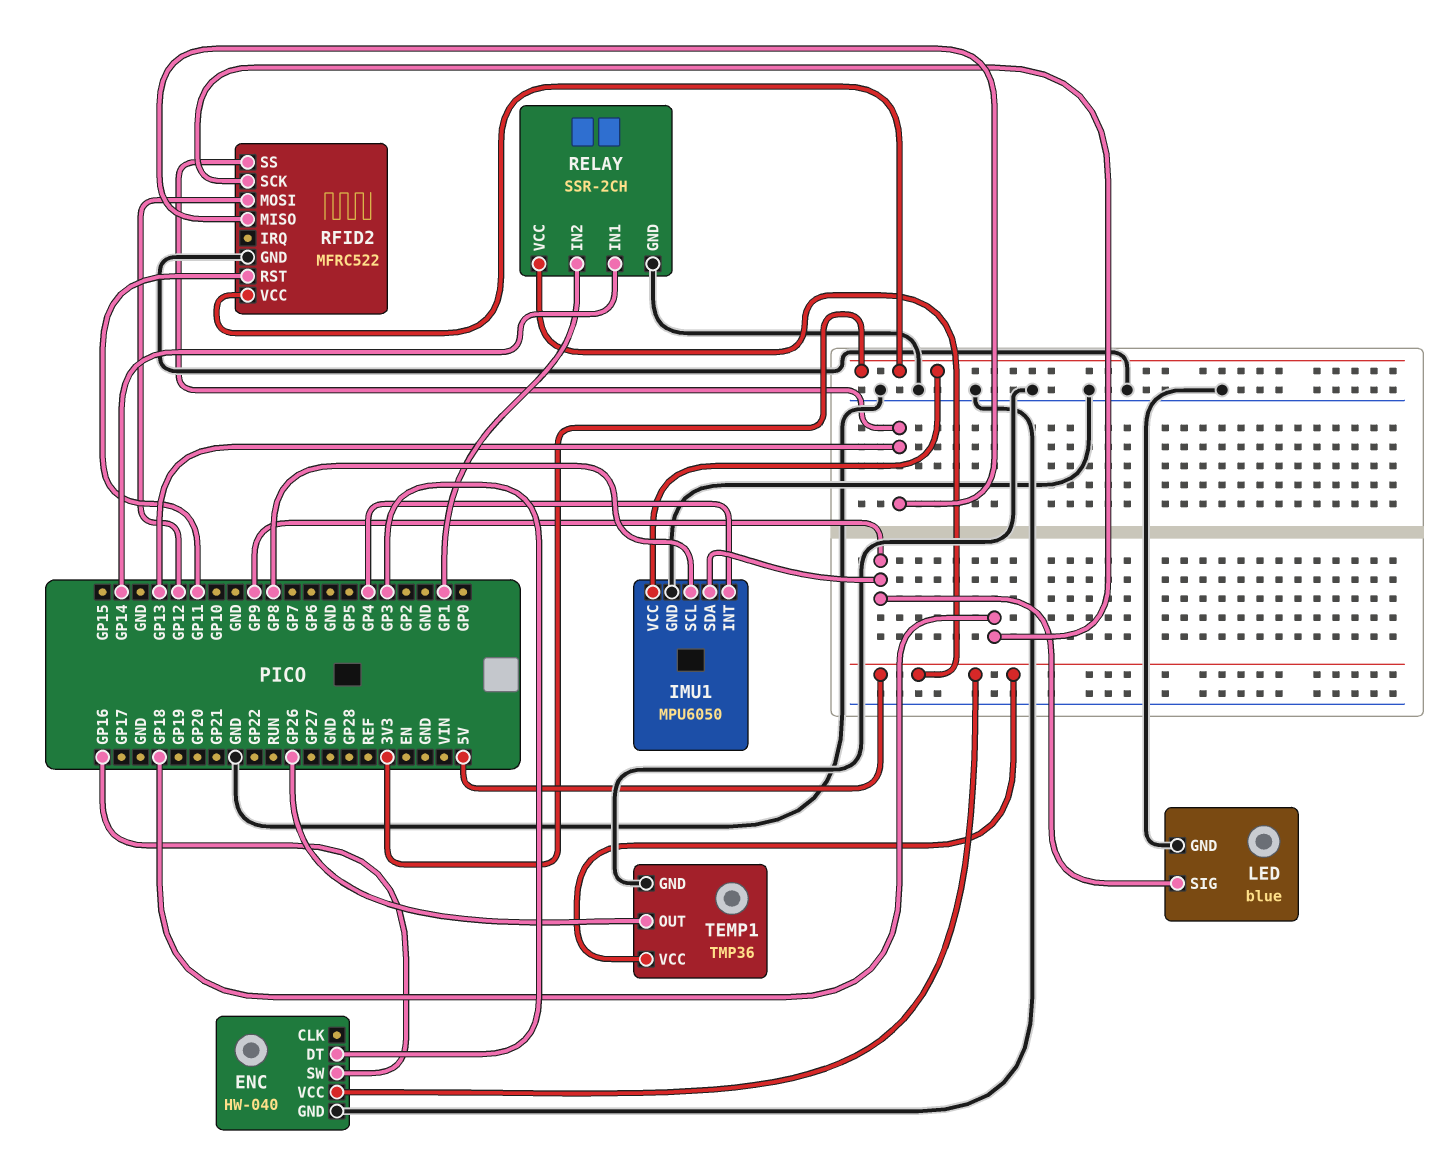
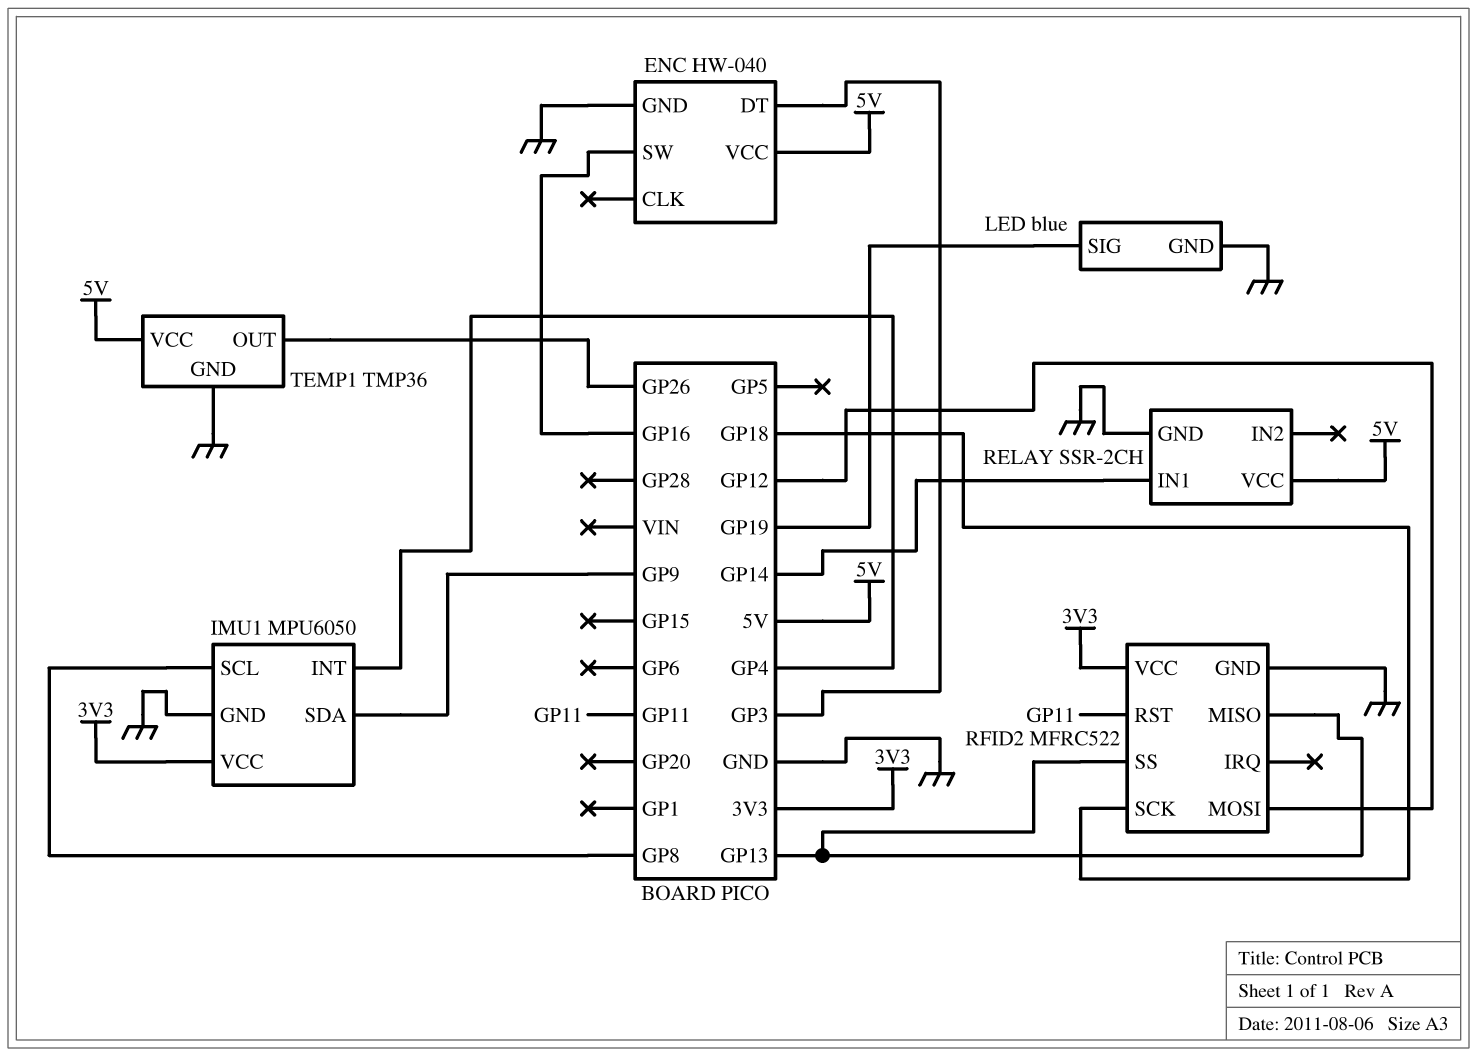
LED pin SIG: GP9 -> GP19
RELAY pin IN2: GP1 -> none

